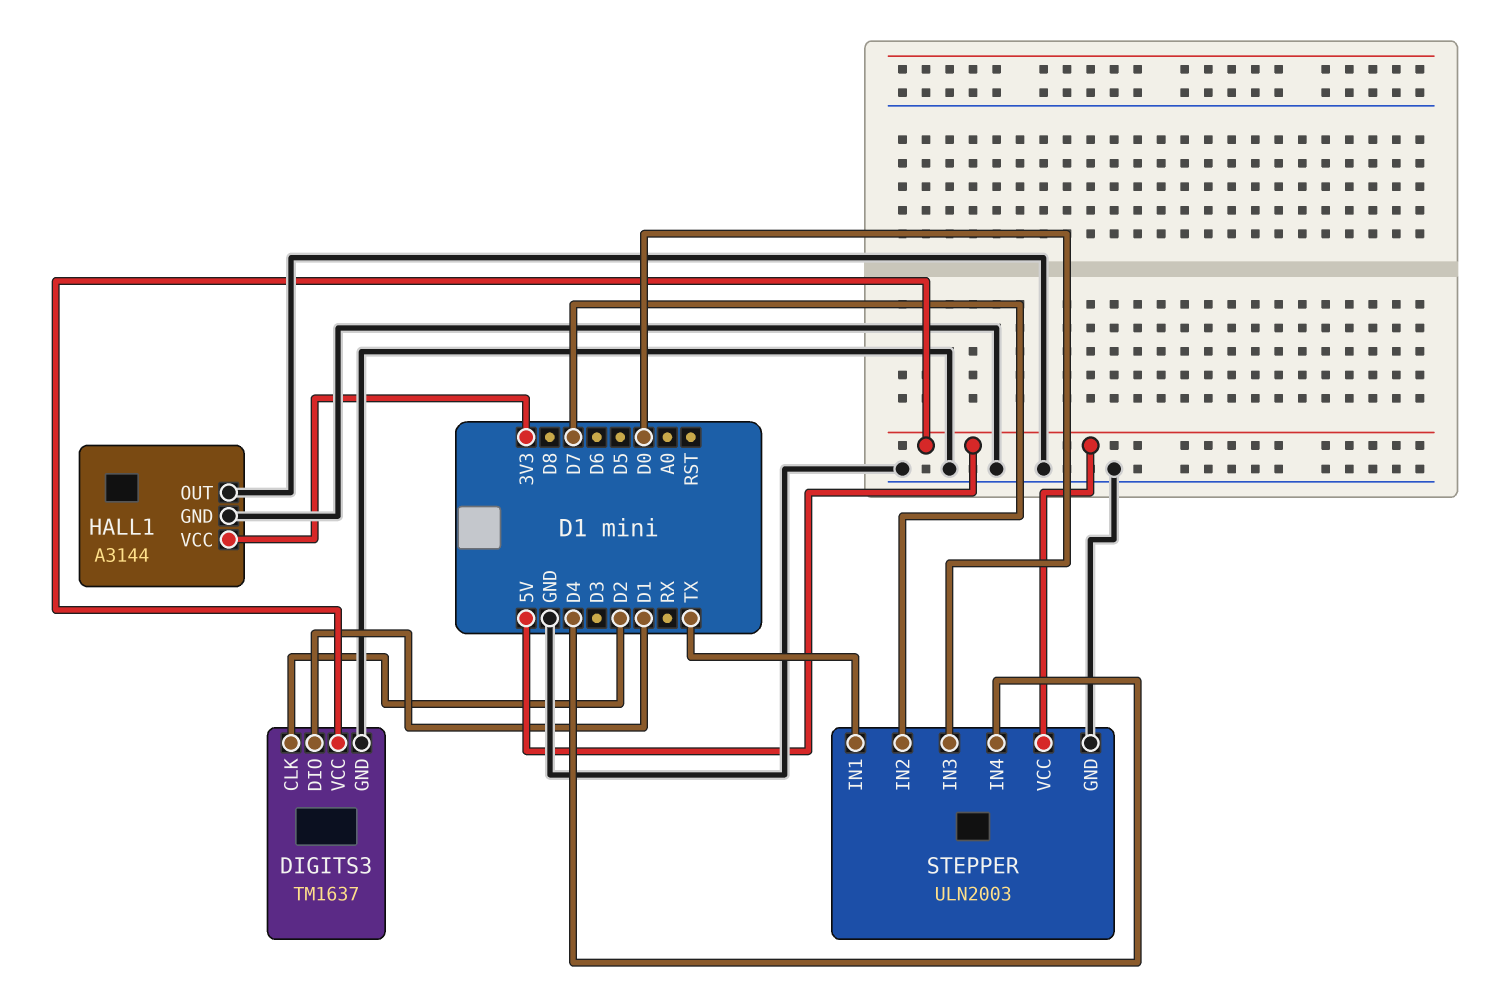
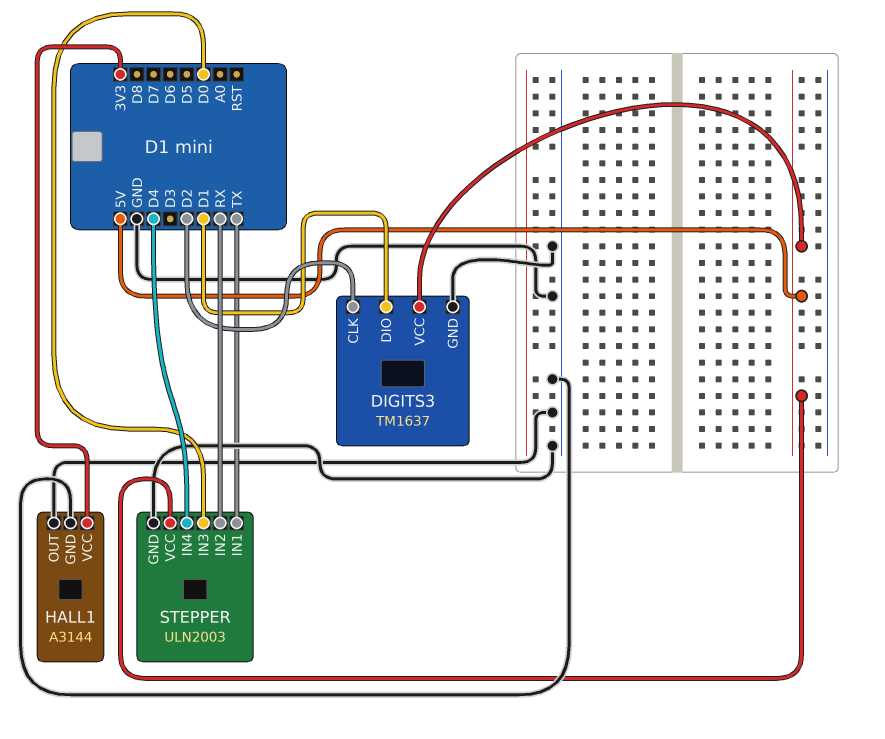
STEPPER pin IN2: D7 -> RX

